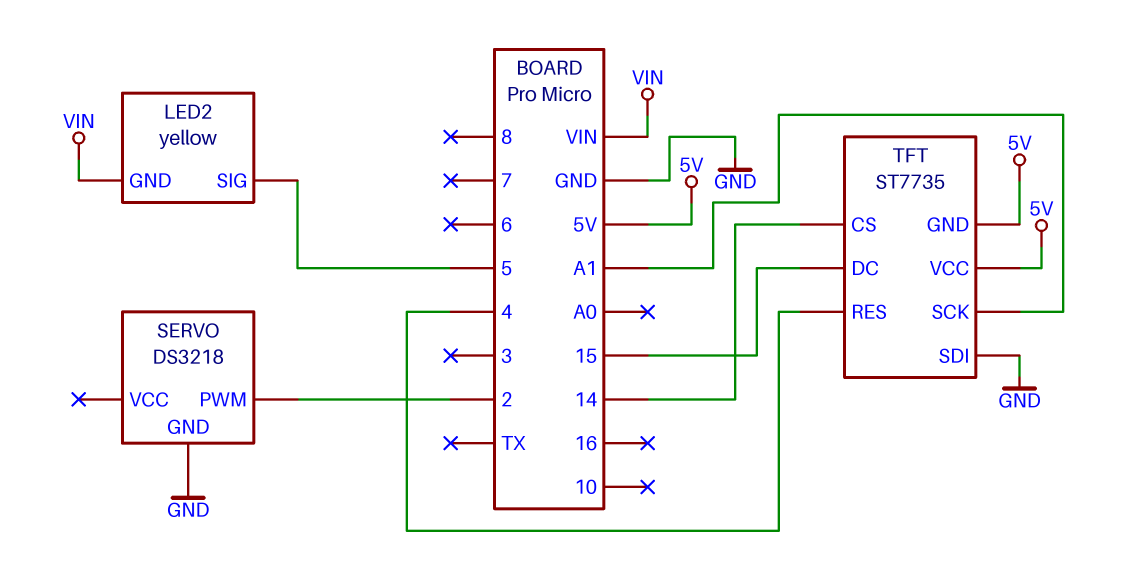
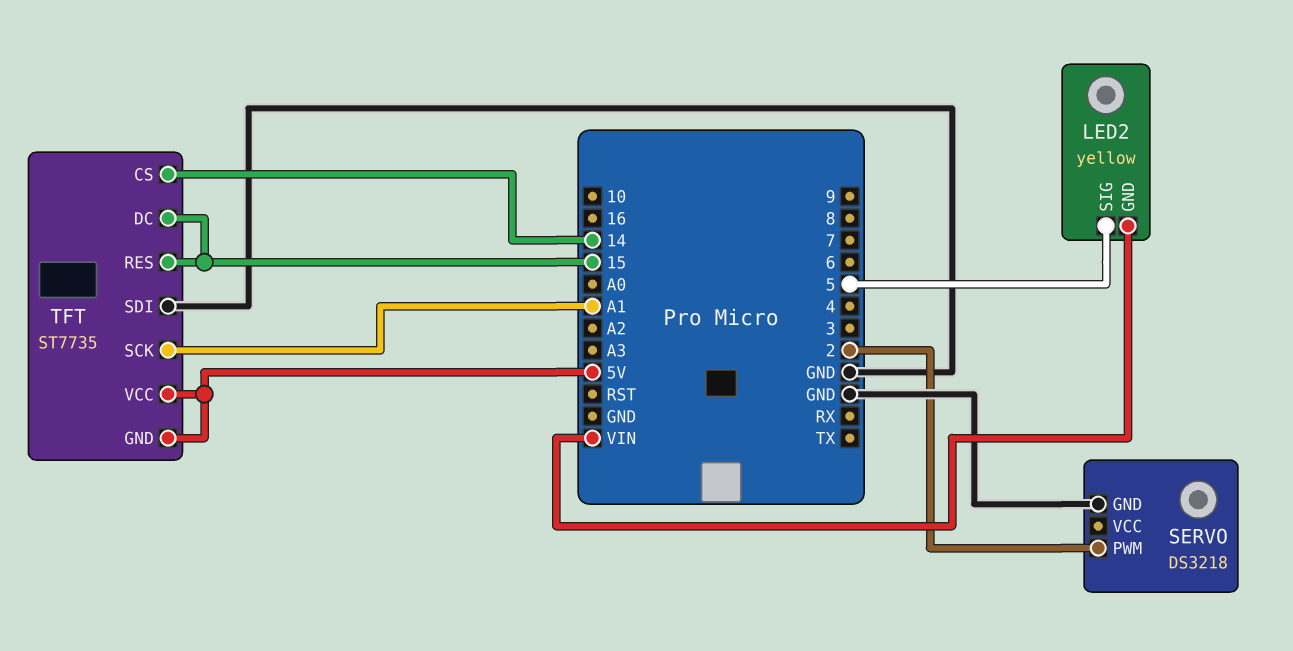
TFT pin RES: 4 -> 15

